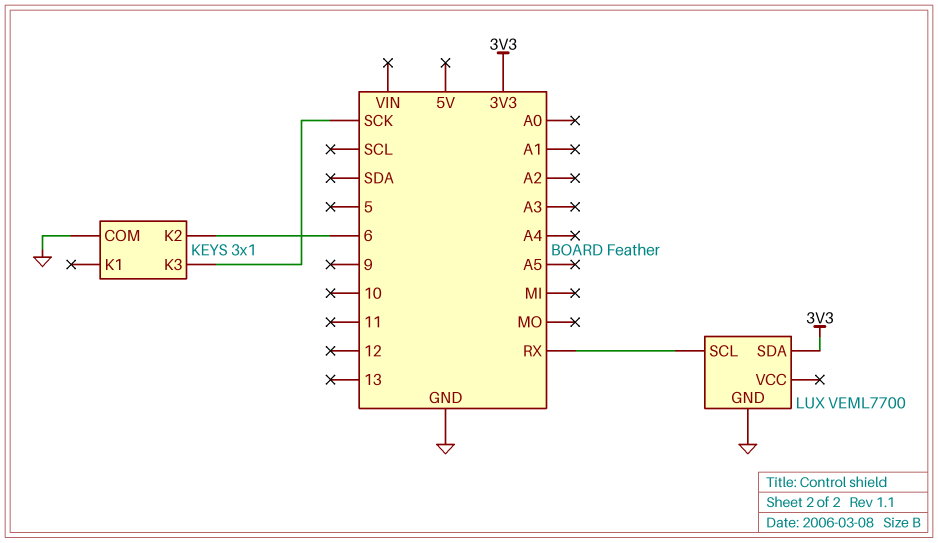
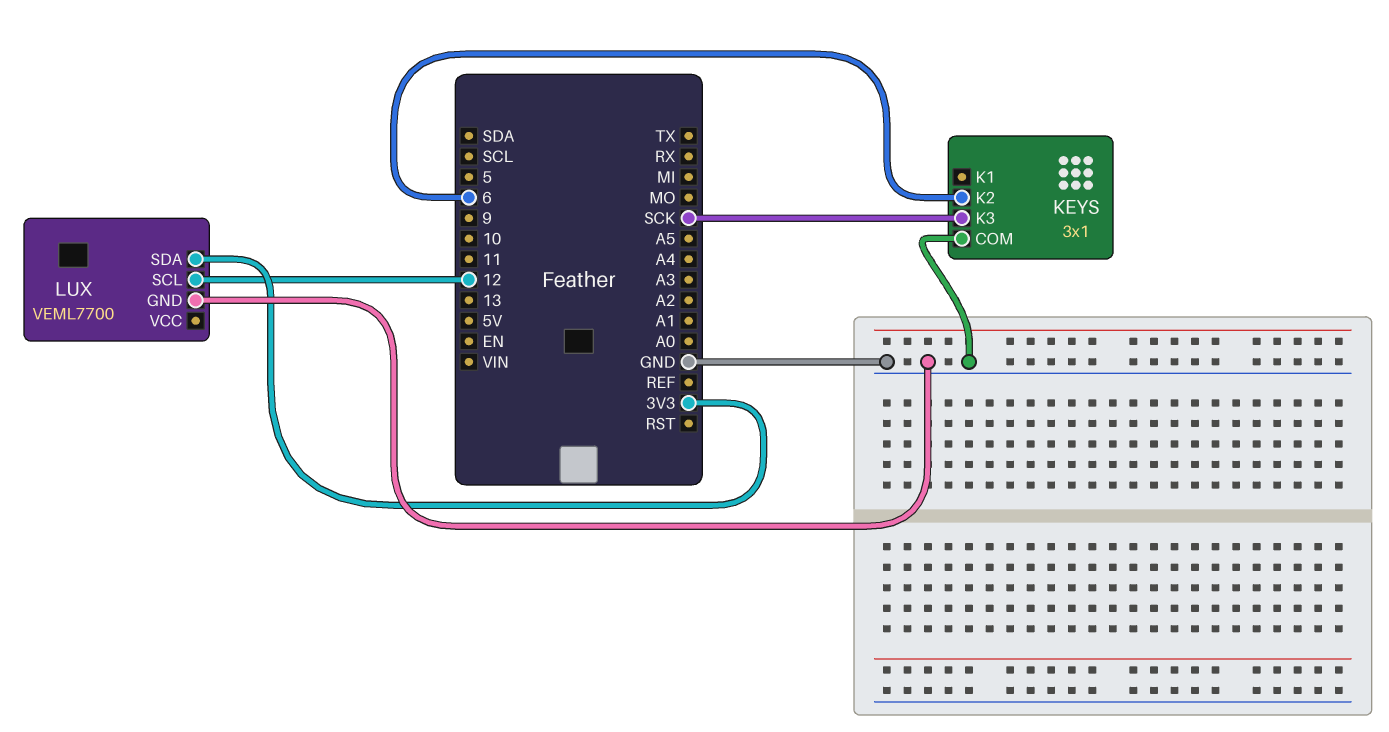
LUX pin SCL: RX -> 12

